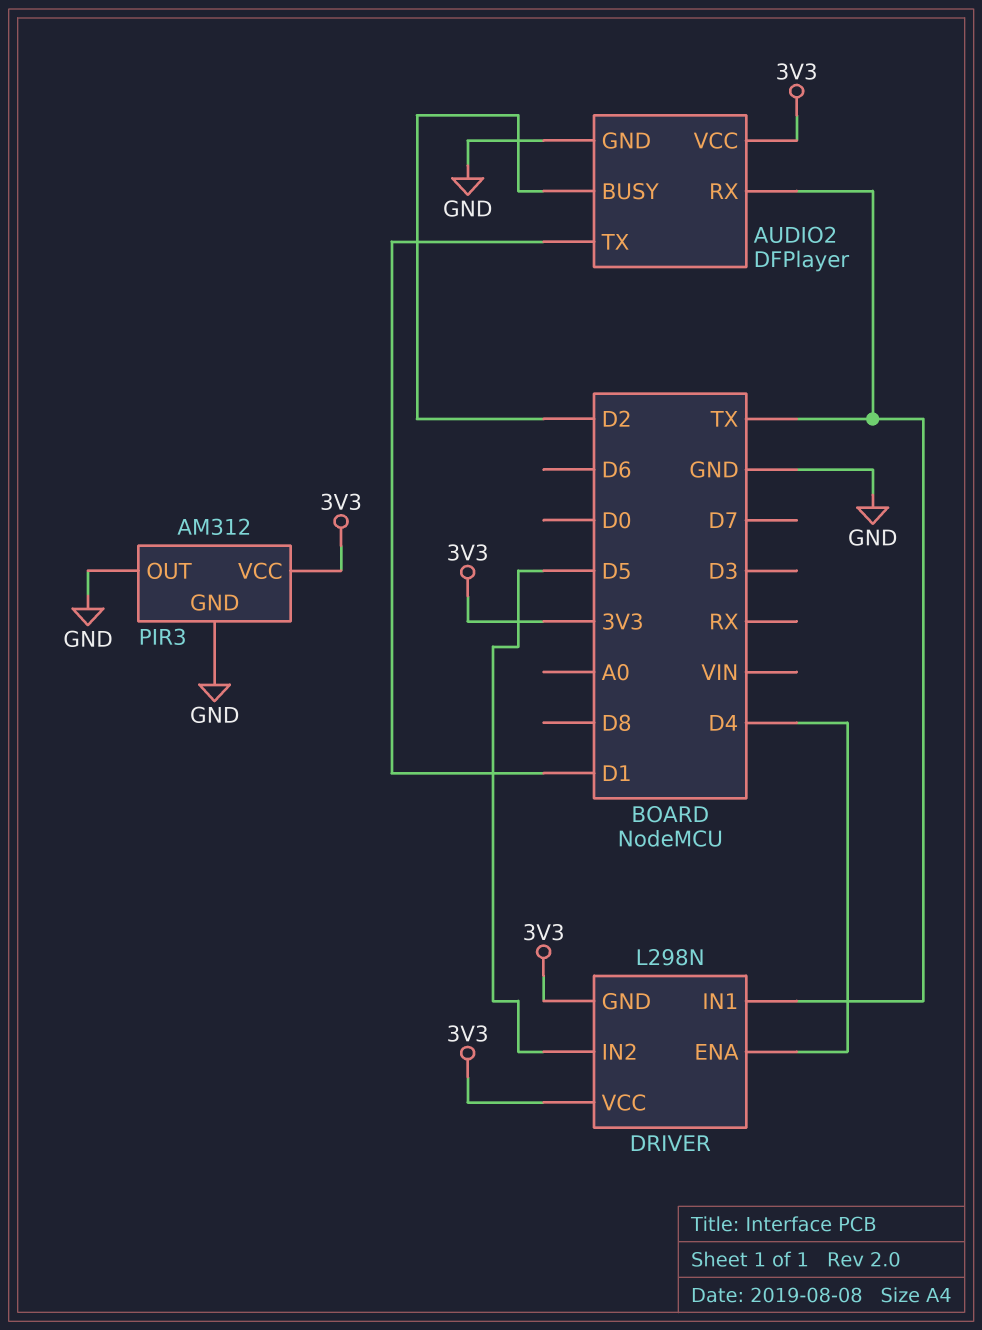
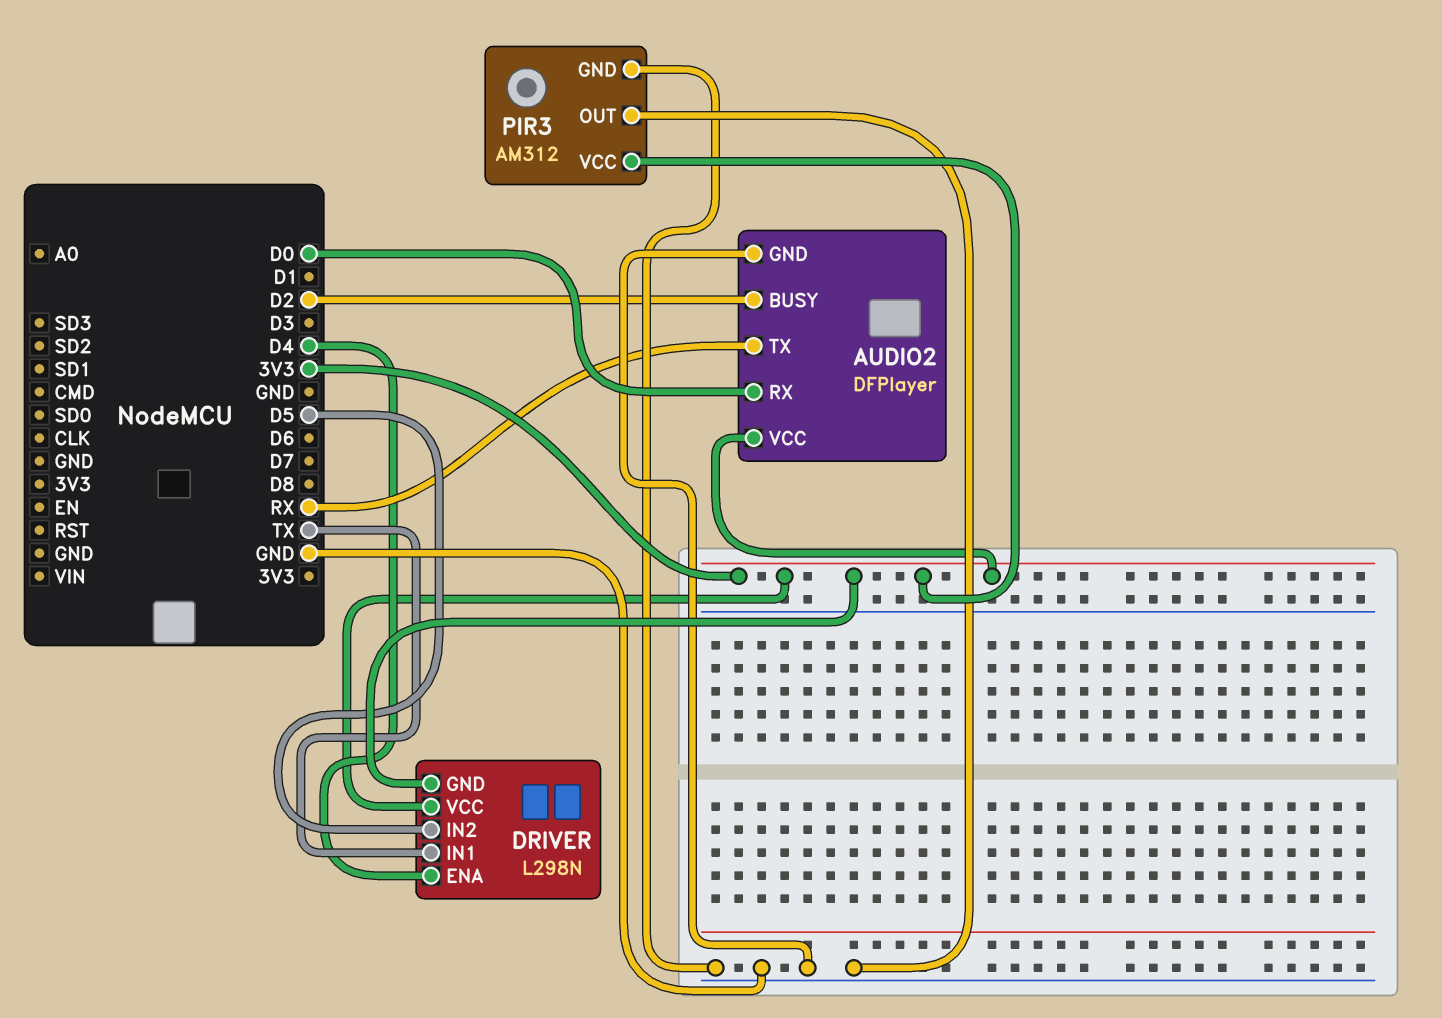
AUDIO2 pin RX: TX -> D0
AUDIO2 pin TX: D1 -> RX

